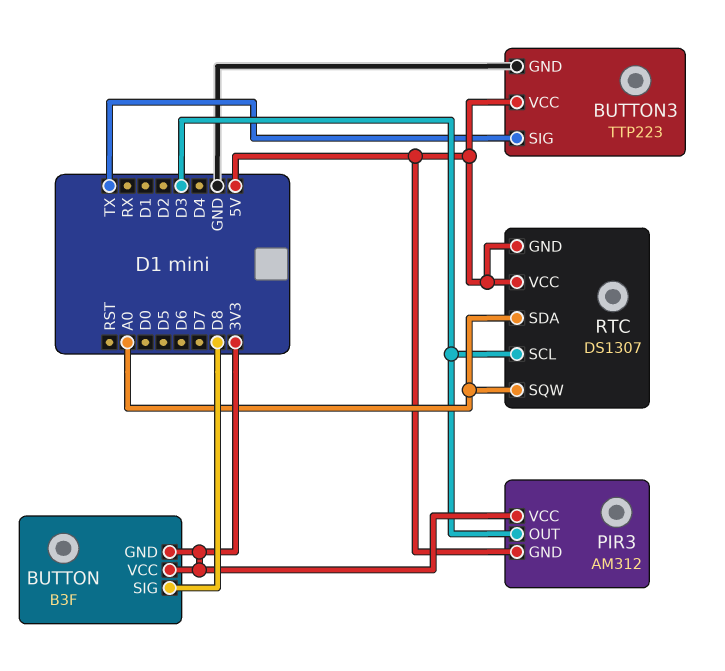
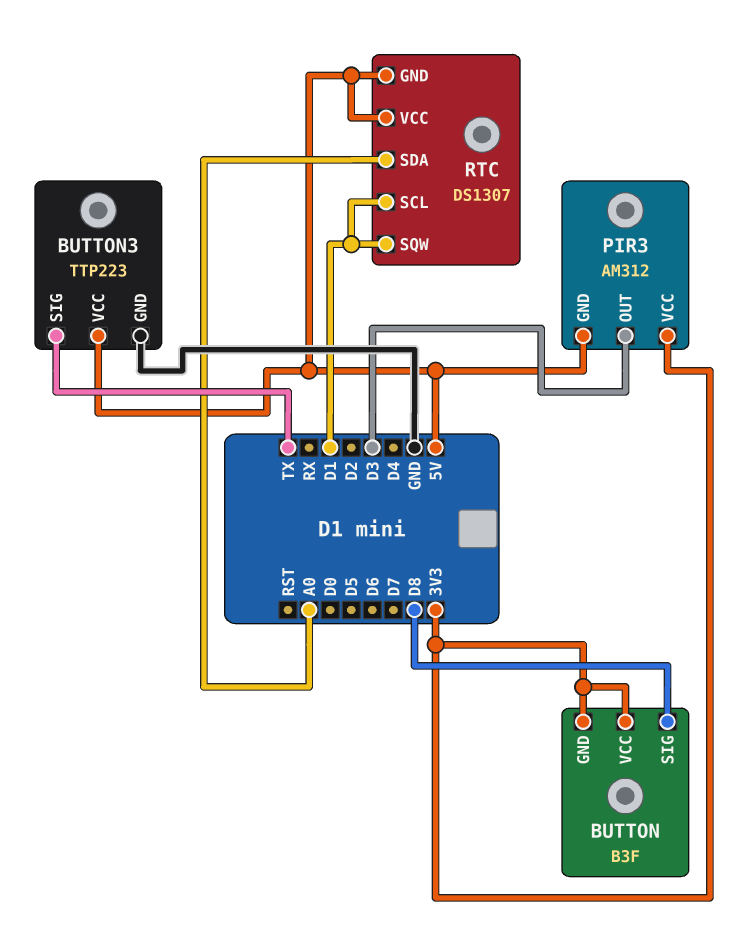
RTC pin SCL: D3 -> D1
RTC pin SQW: A0 -> D1

